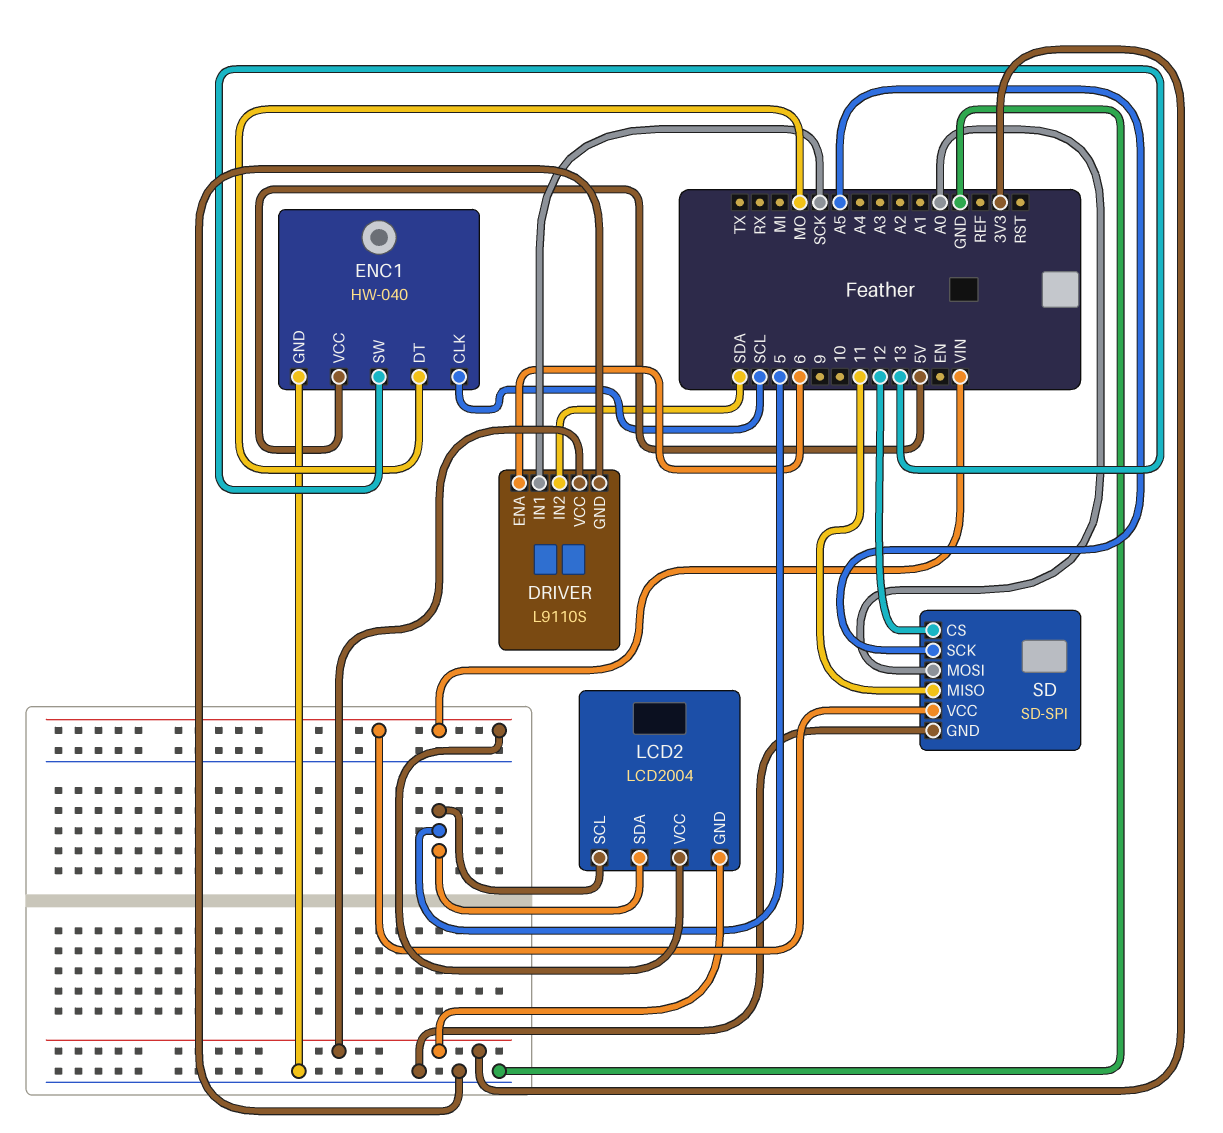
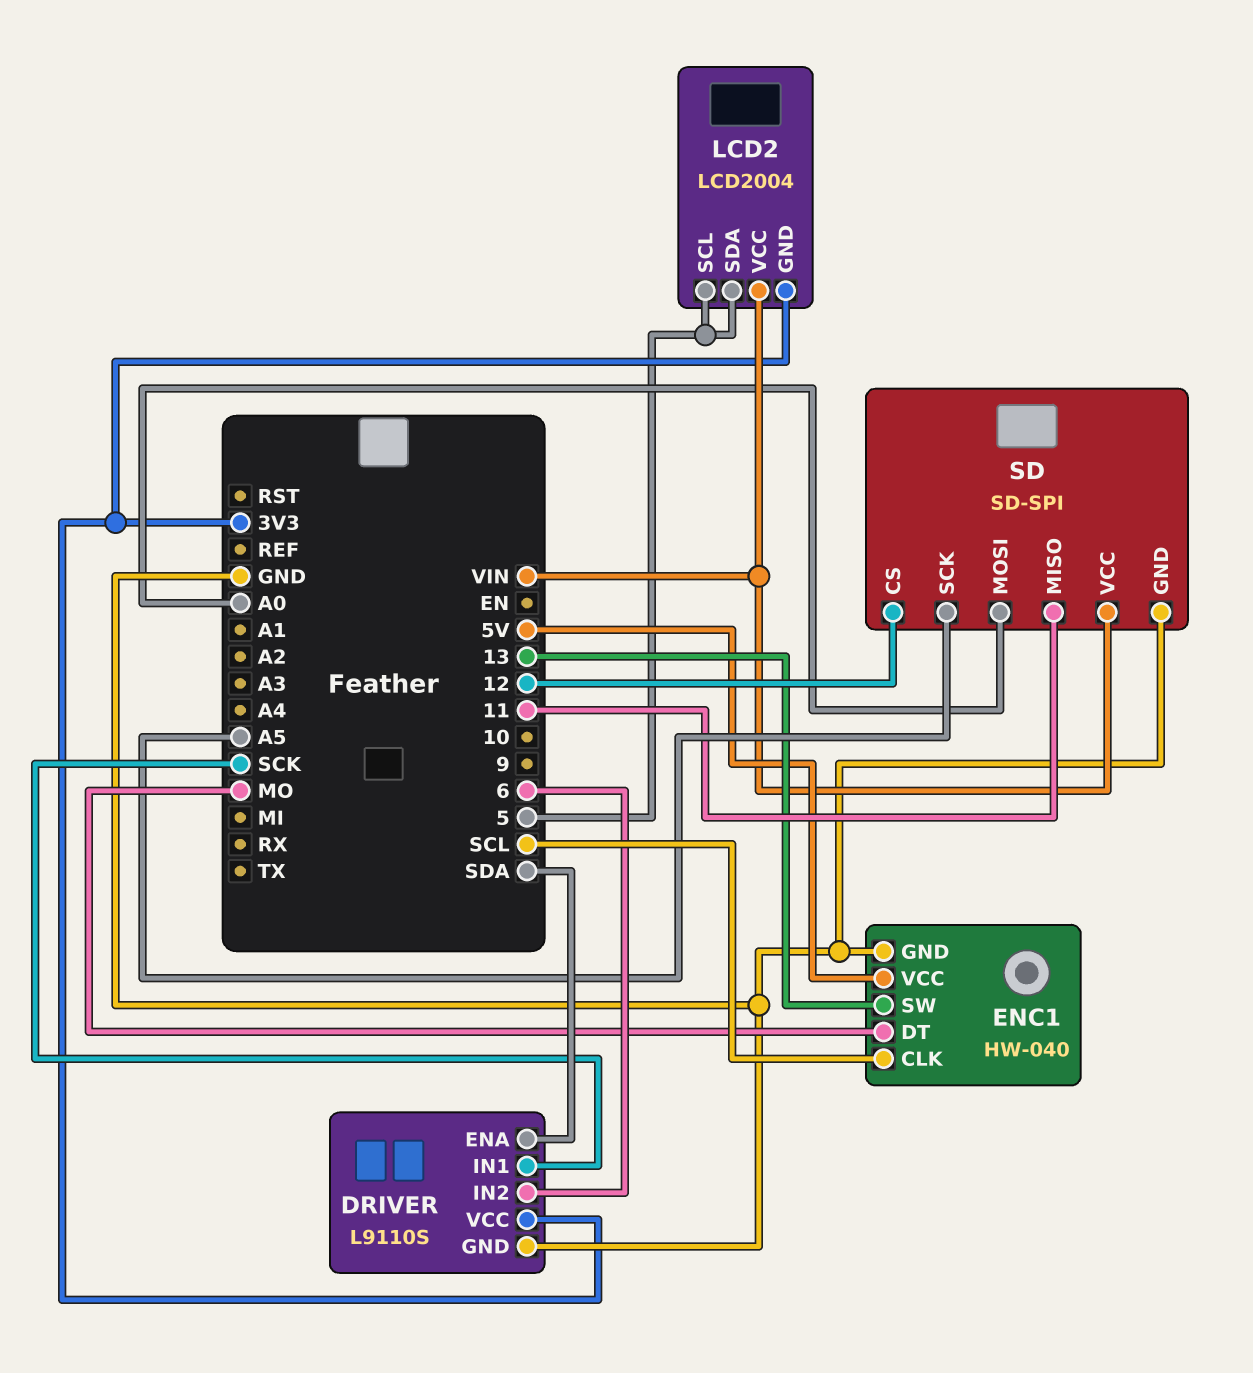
DRIVER pin ENA: 6 -> SDA
DRIVER pin IN2: SDA -> 6

